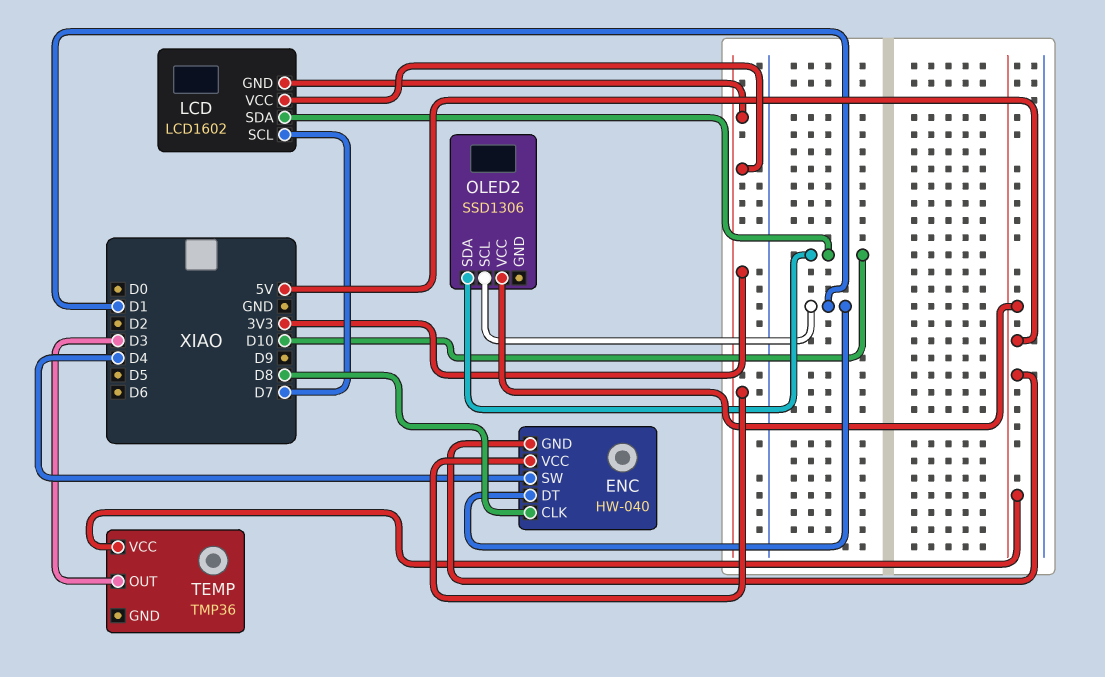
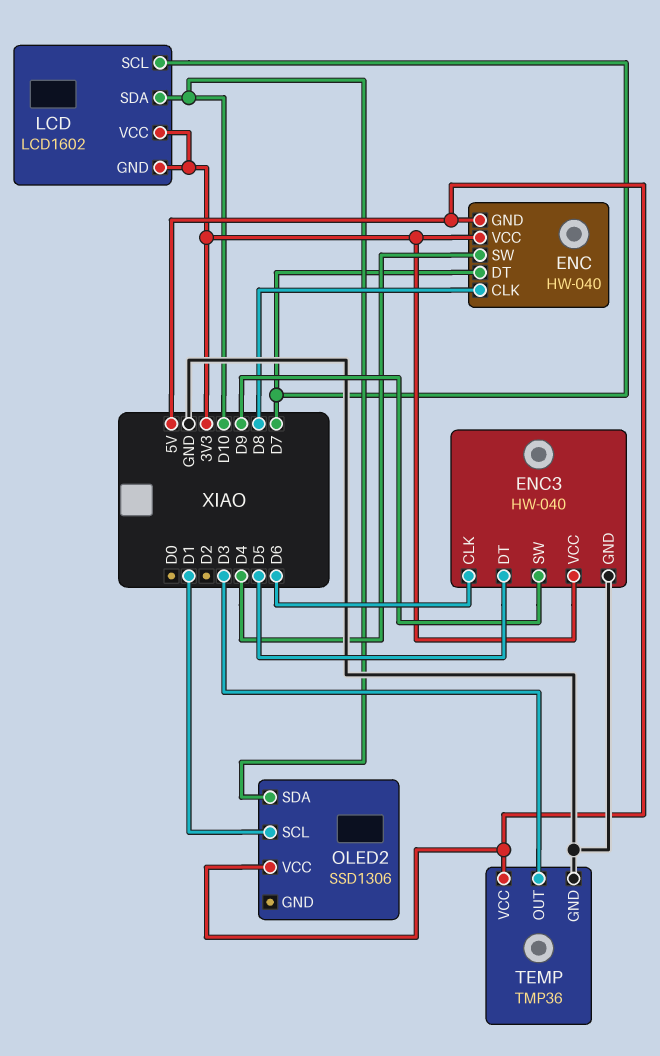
ENC pin DT: D1 -> D7
ENC3: none -> HW-040
ENC3 pin CLK: none -> D6
ENC3 pin DT: none -> D5
ENC3 pin GND: none -> GND
ENC3 pin SW: none -> D9
ENC3 pin VCC: none -> 3V3
TEMP pin GND: none -> GND

